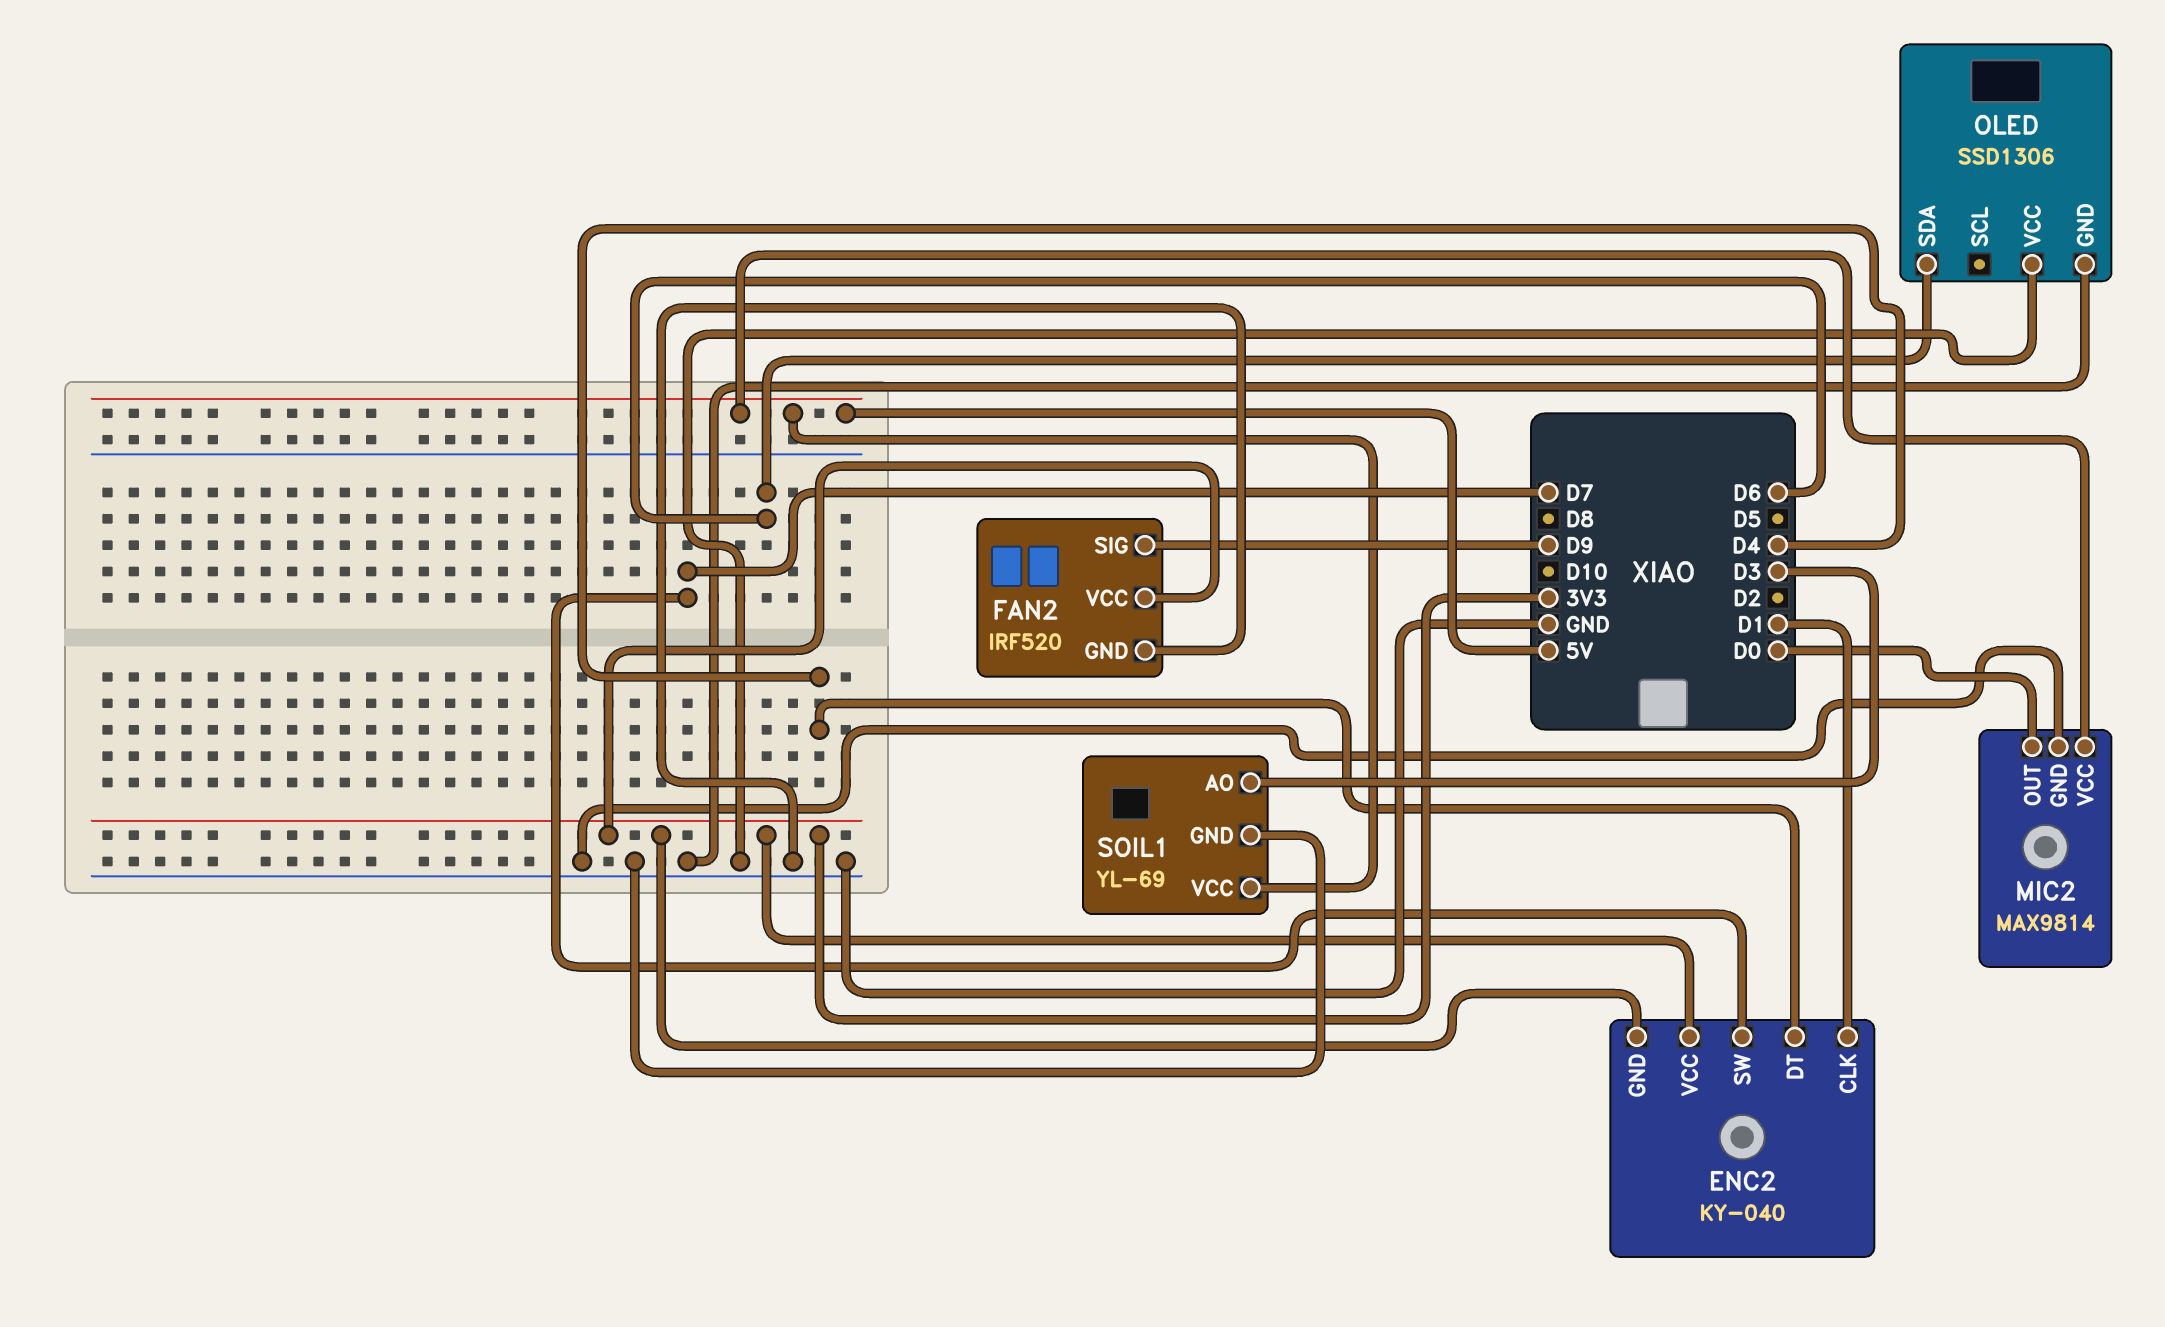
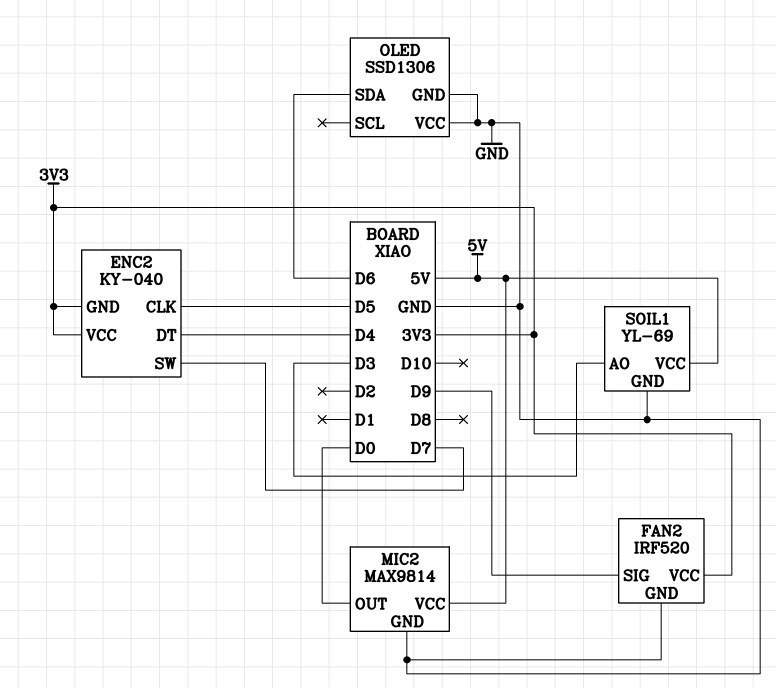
ENC2 pin CLK: D1 -> D5

